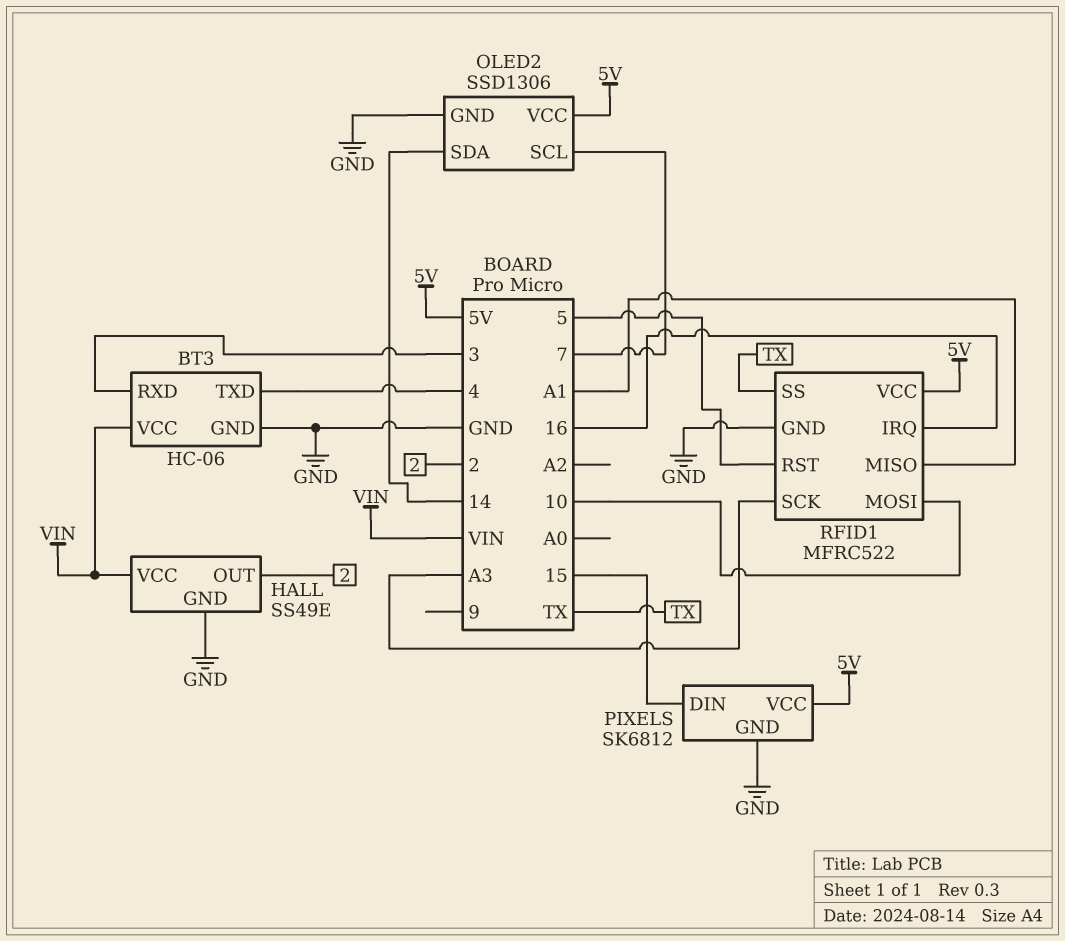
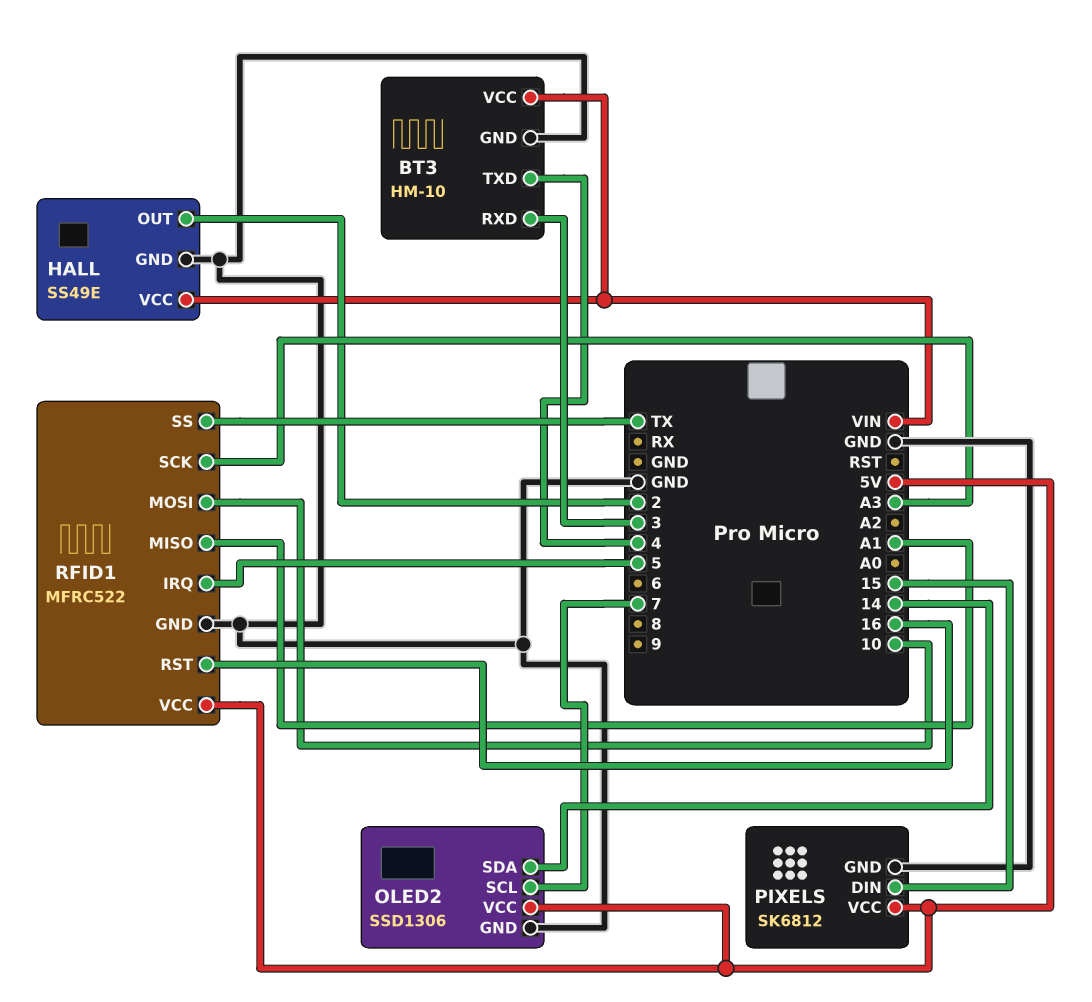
BT3: HC-06 -> HM-10
RFID1 pin IRQ: 16 -> 5
RFID1 pin RST: 5 -> 16

